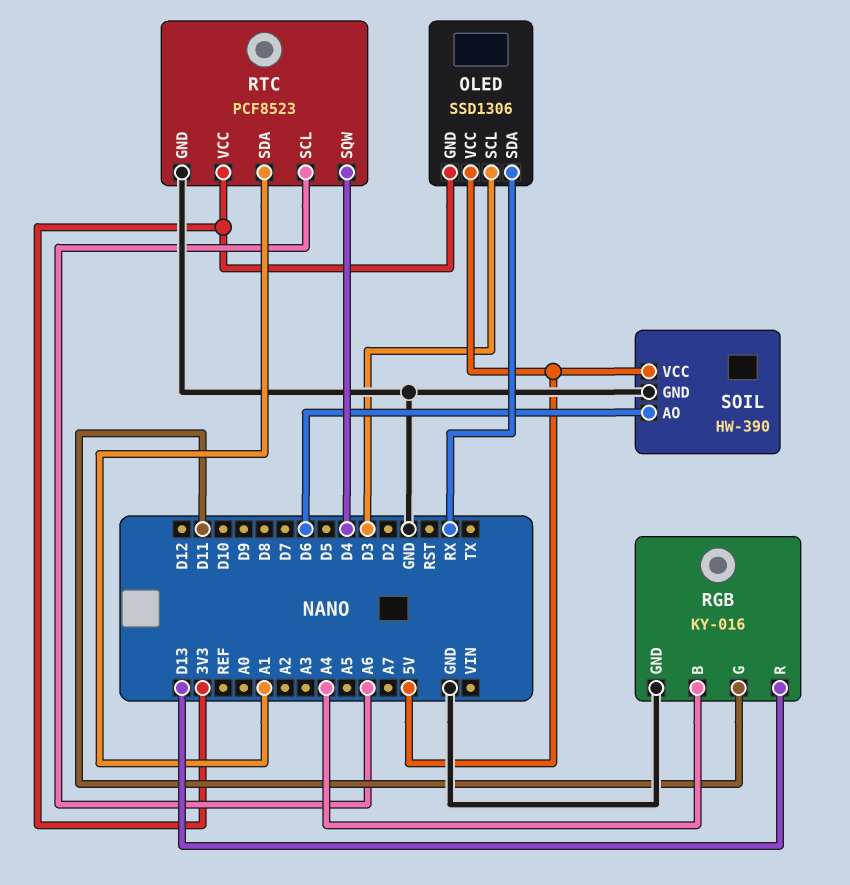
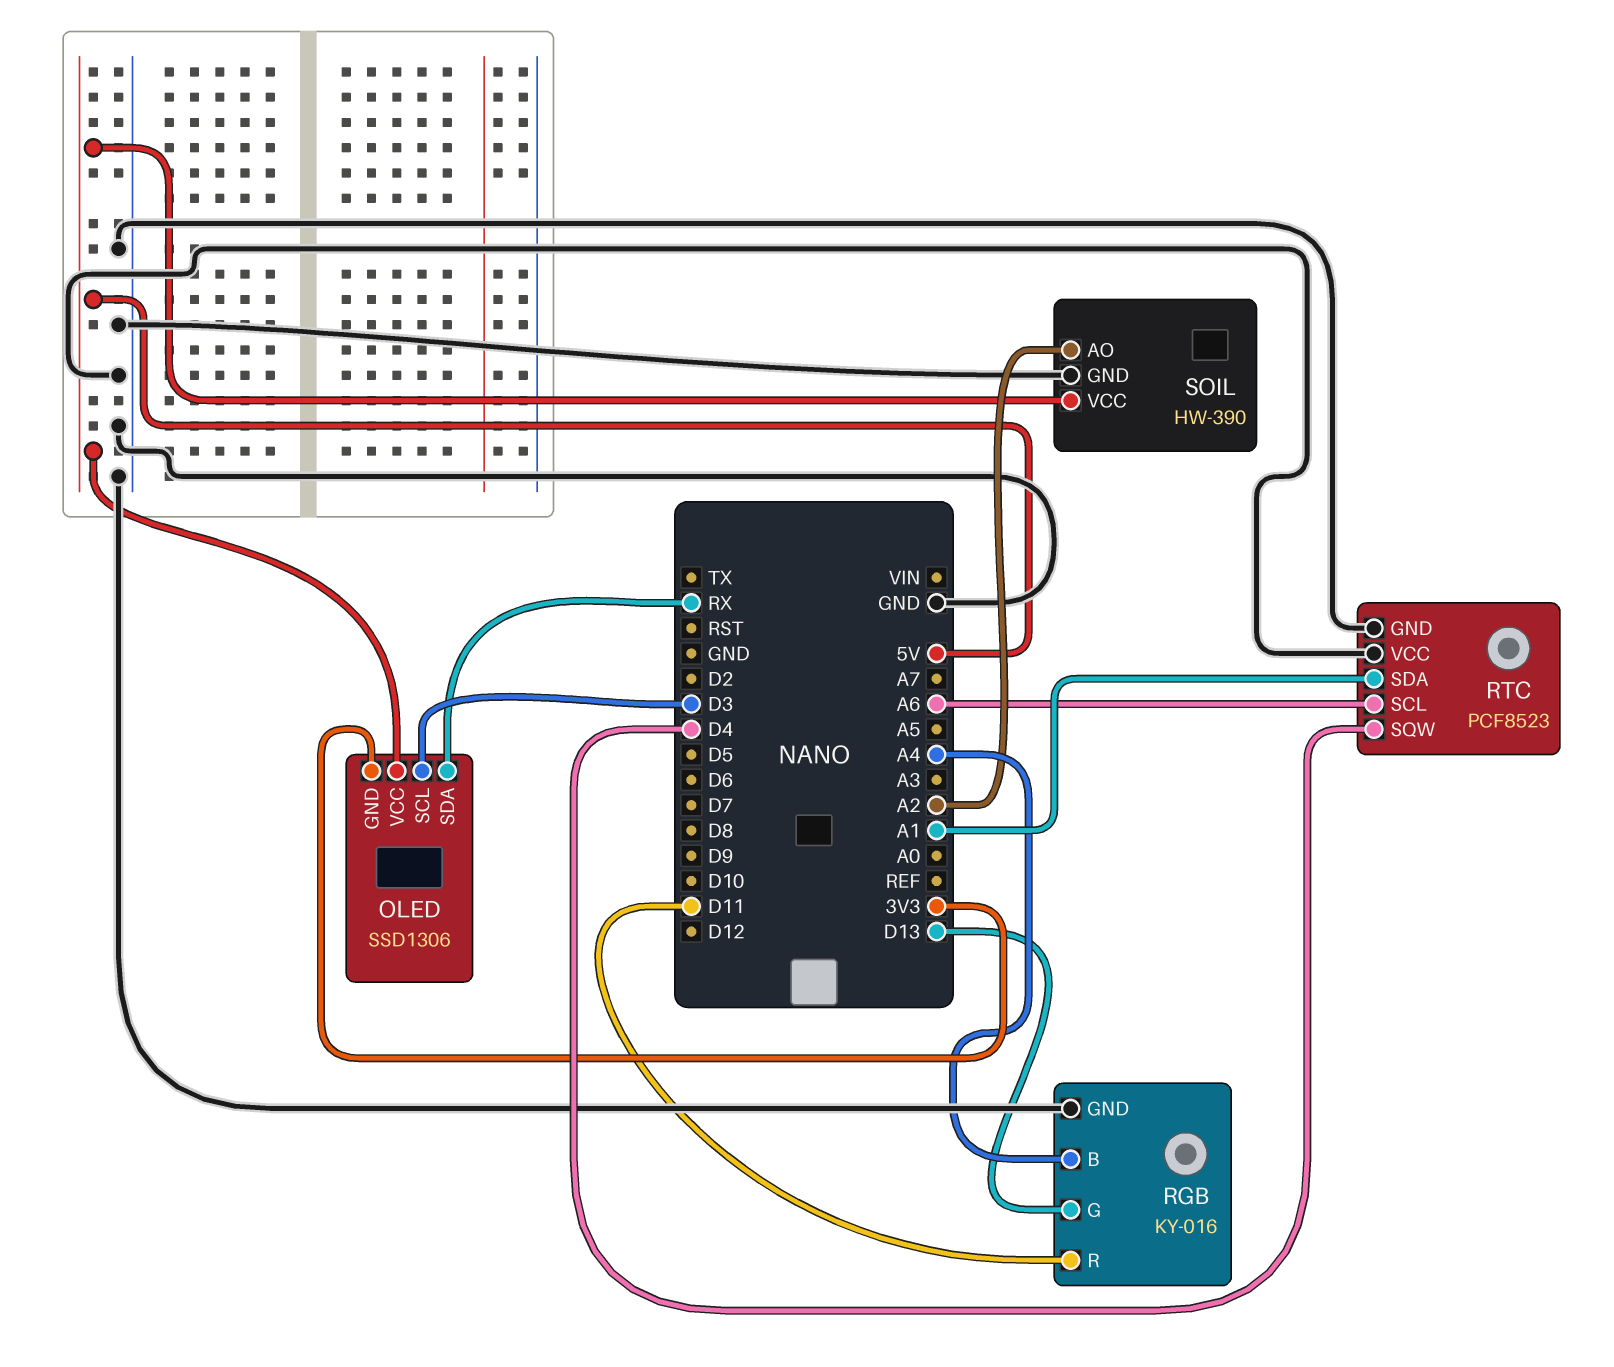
RGB pin G: D11 -> D13
RGB pin R: D13 -> D11
RTC pin VCC: 3V3 -> GND
SOIL pin AO: D6 -> A2

